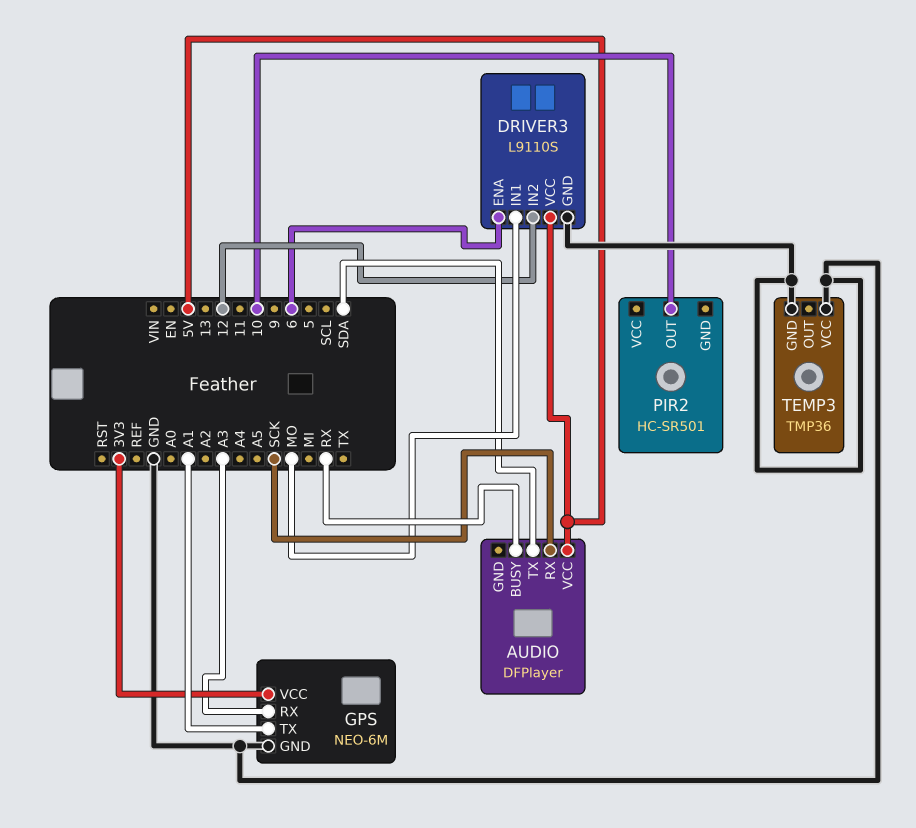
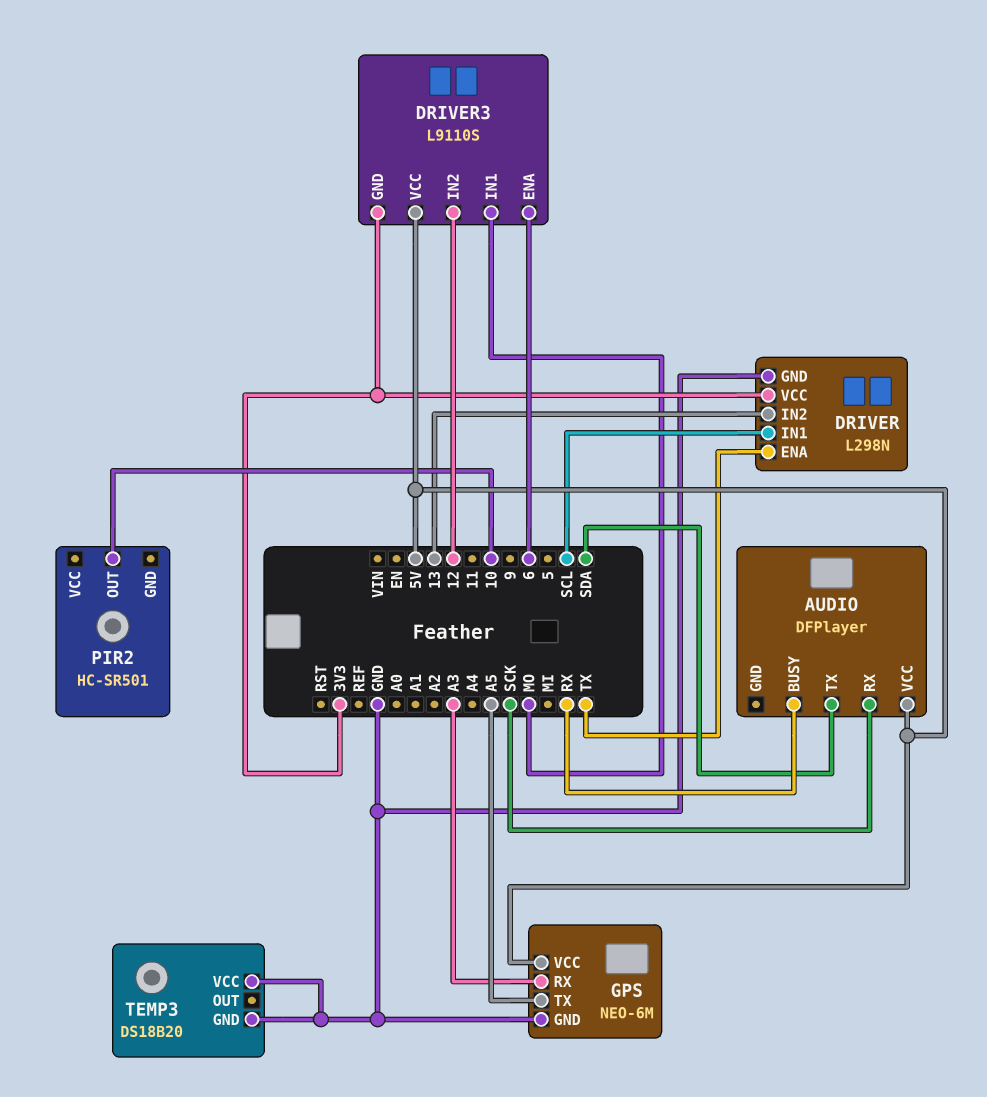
DRIVER: none -> L298N
DRIVER pin ENA: none -> TX
DRIVER pin GND: none -> GND
DRIVER pin IN1: none -> SCL
DRIVER pin IN2: none -> 13
DRIVER pin VCC: none -> 3V3
DRIVER3 pin GND: GND -> 3V3
GPS pin TX: A1 -> A5
GPS pin VCC: 3V3 -> 5V
TEMP3: TMP36 -> DS18B20

